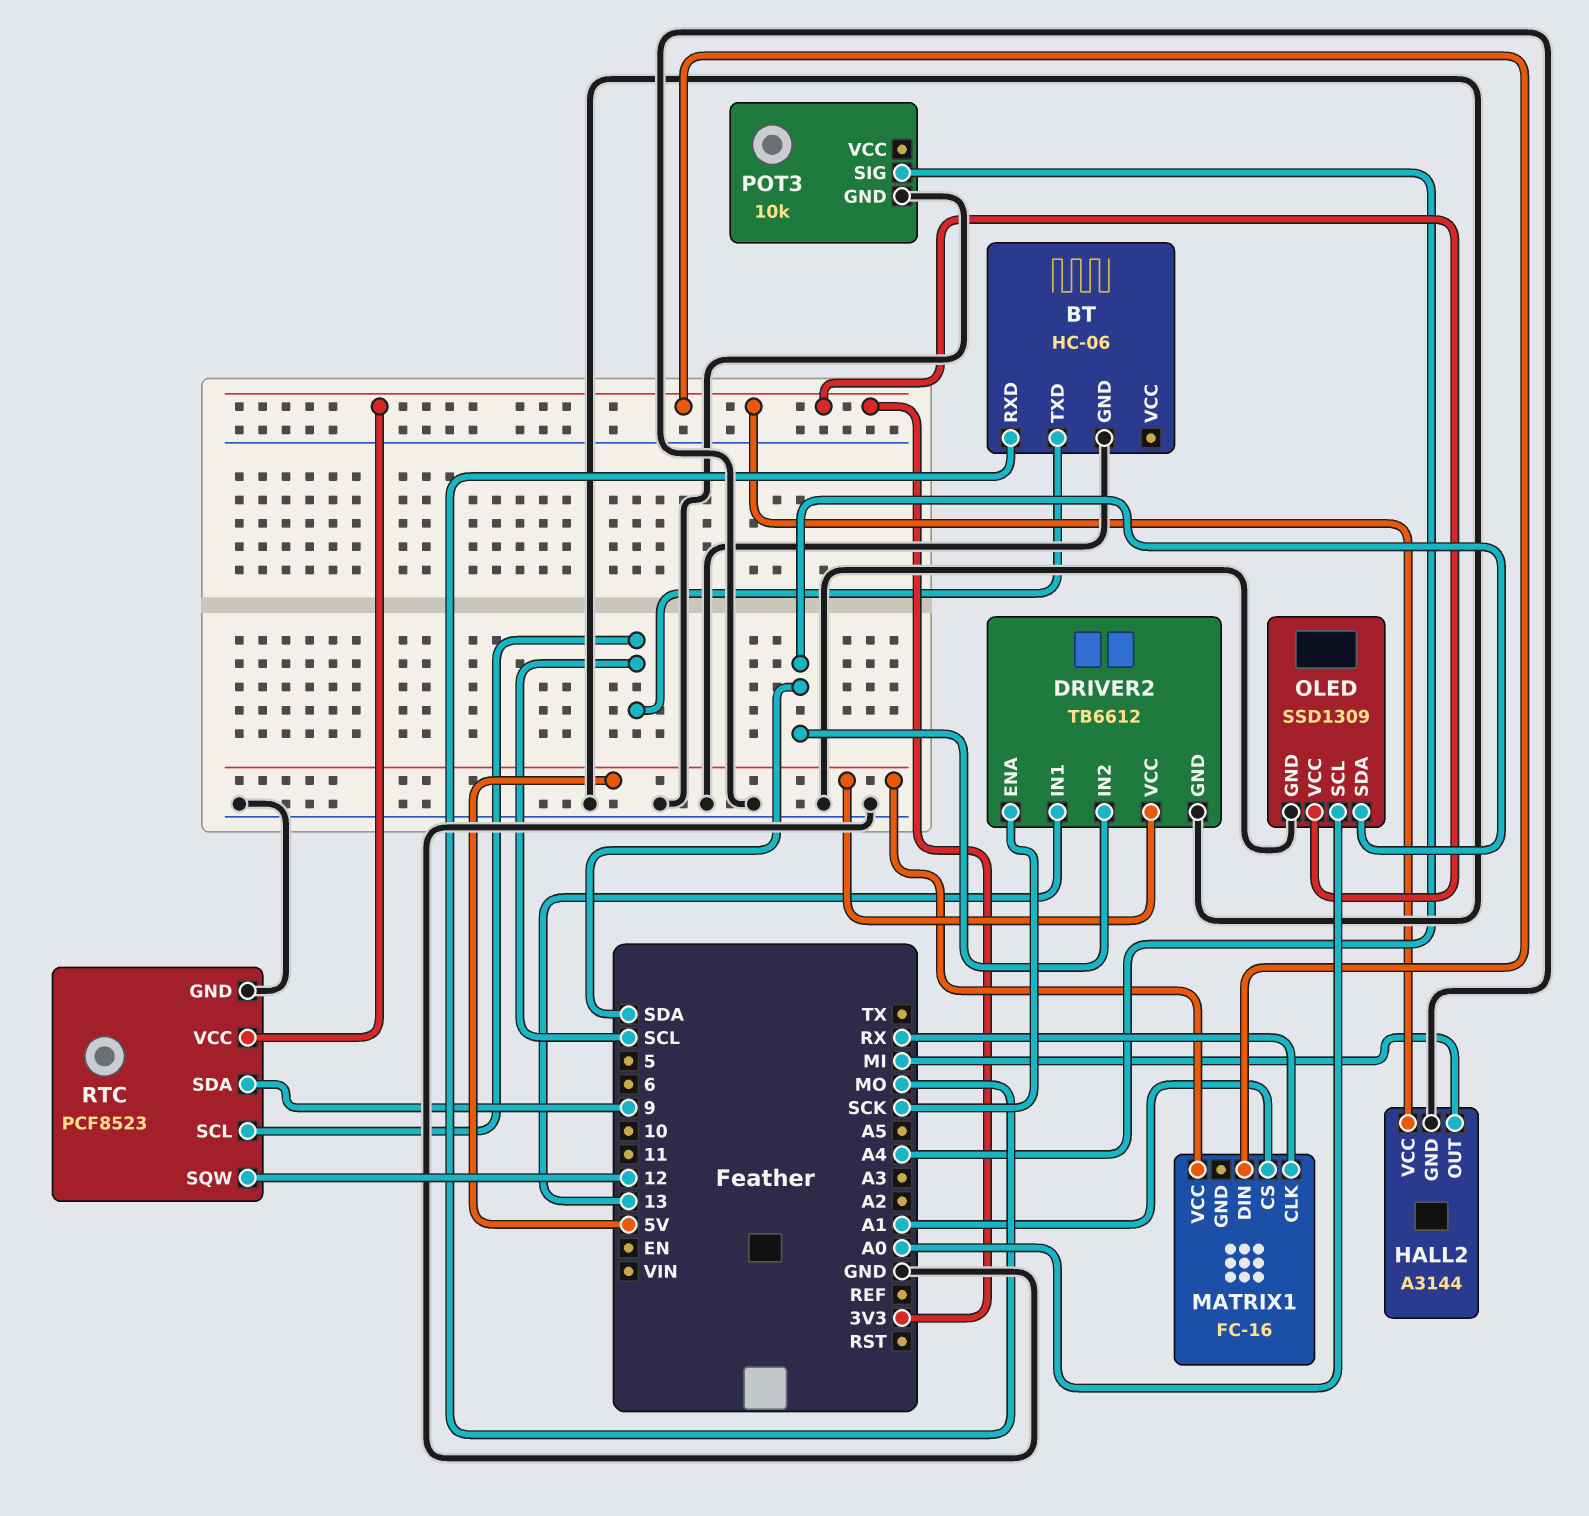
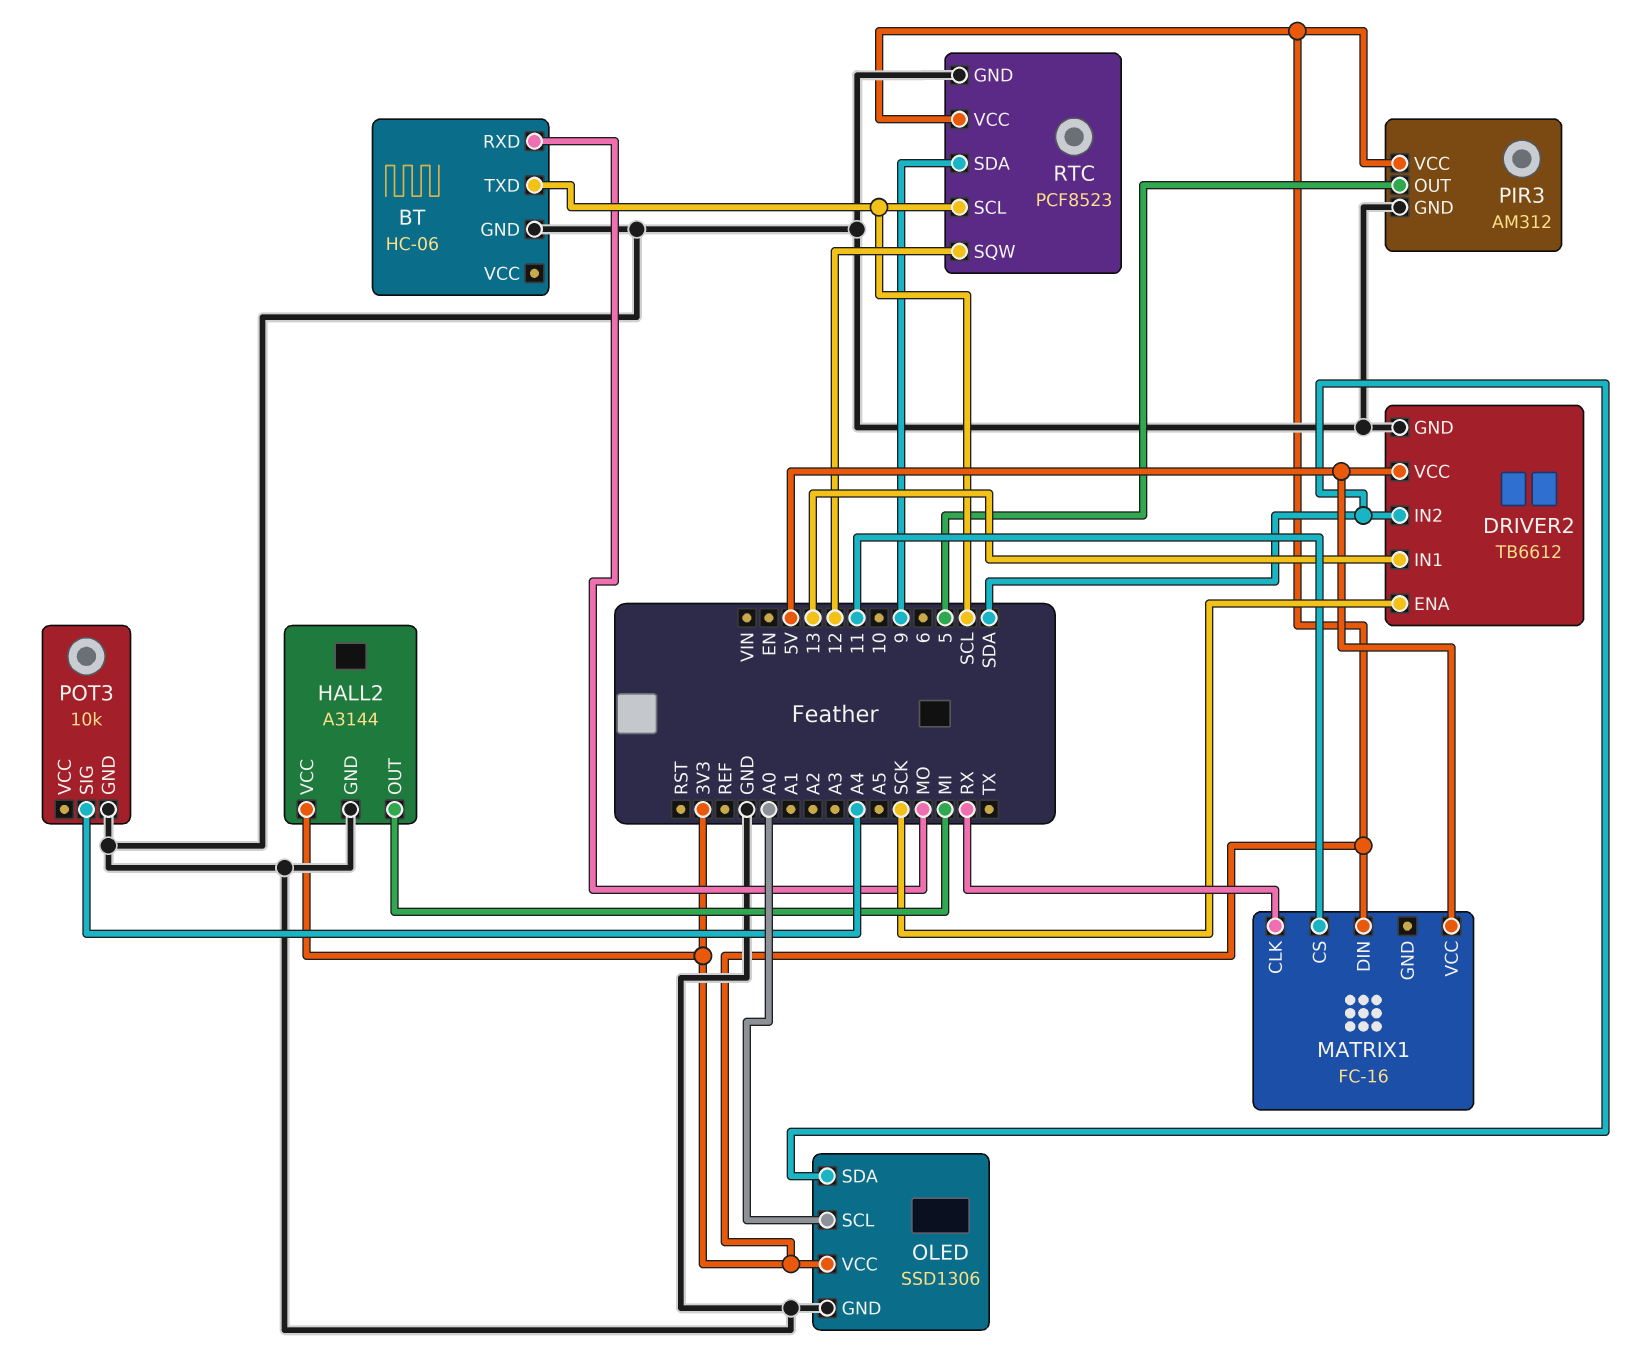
MATRIX1 pin CS: A1 -> 11
OLED: SSD1309 -> SSD1306
PIR3: none -> AM312
PIR3 pin GND: none -> GND
PIR3 pin OUT: none -> 5
PIR3 pin VCC: none -> 3V3

